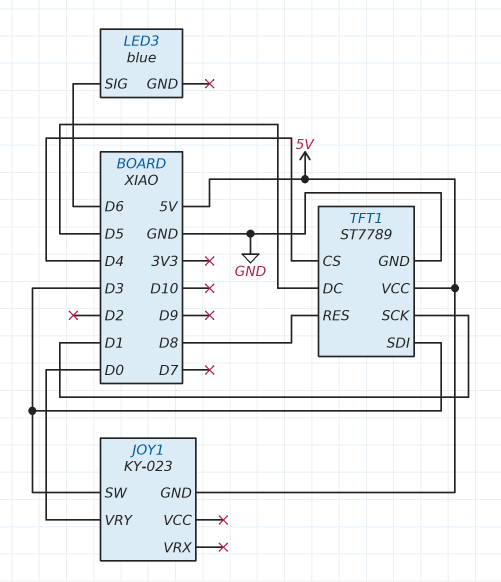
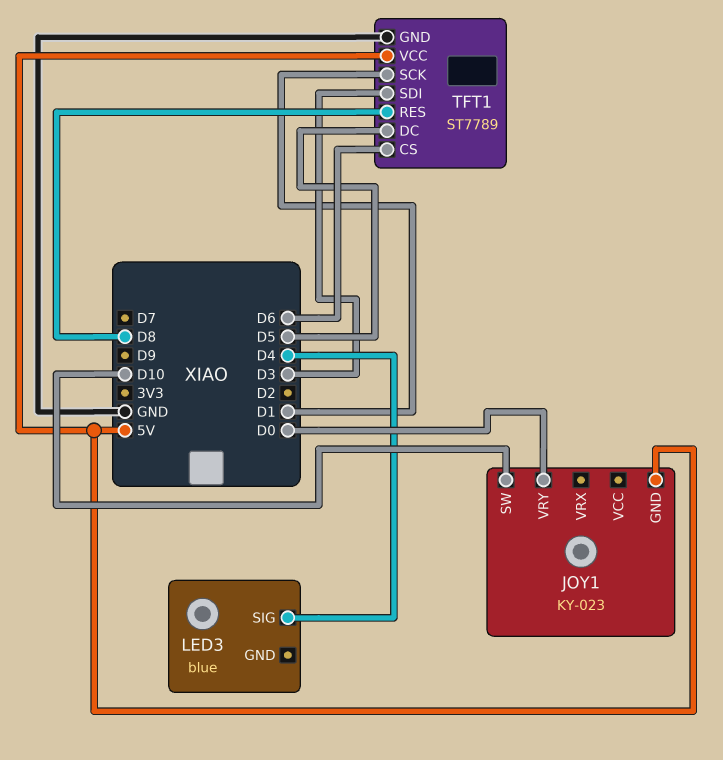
JOY1 pin SW: D3 -> D10
LED3 pin SIG: D6 -> D4
TFT1 pin CS: D4 -> D6

